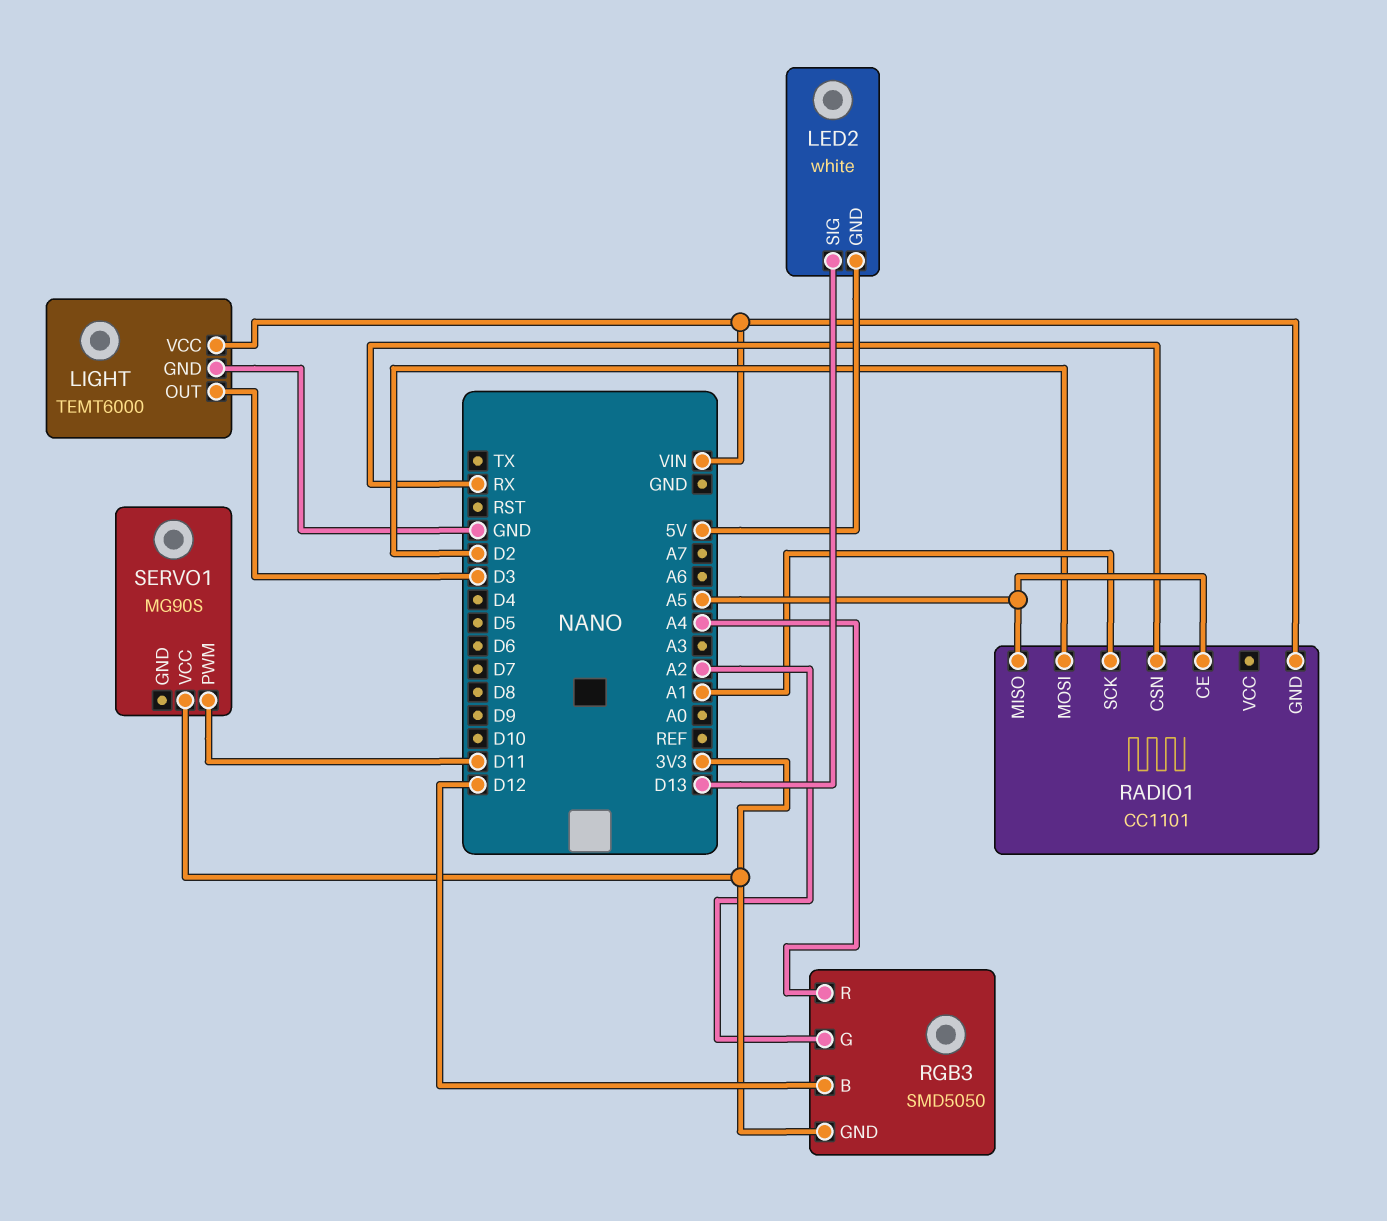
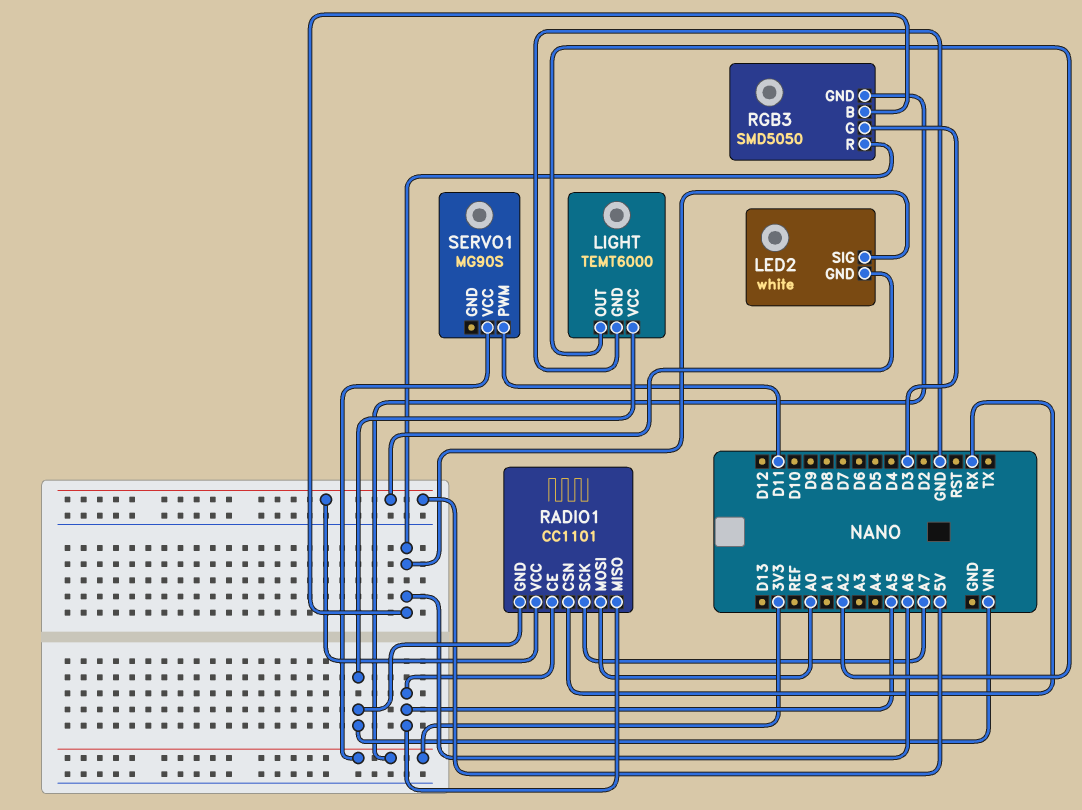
LED2 pin SIG: D13 -> A6
LIGHT pin OUT: D3 -> A2
RADIO1 pin MOSI: D2 -> A0
RADIO1 pin SCK: A1 -> A7
RADIO1 pin VCC: none -> 5V
RGB3 pin B: D12 -> A6
RGB3 pin G: A2 -> D3
RGB3 pin R: A4 -> A6

